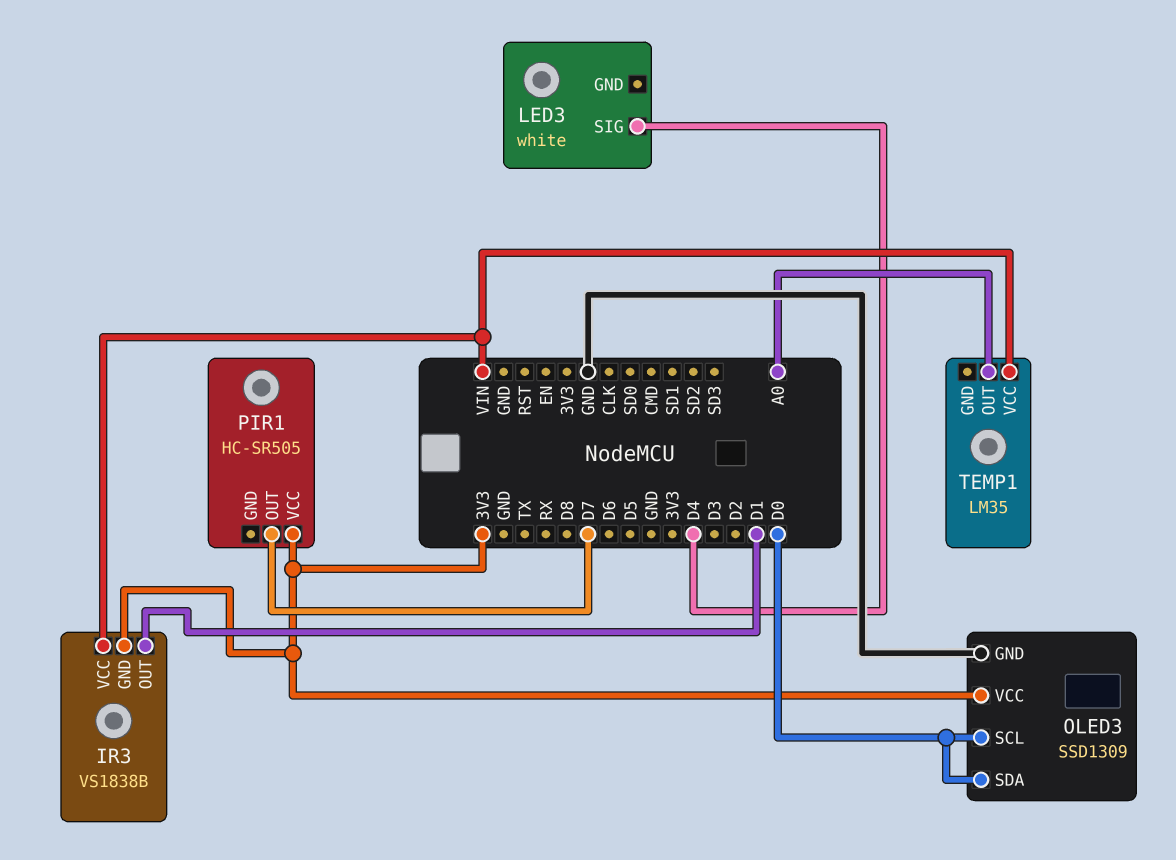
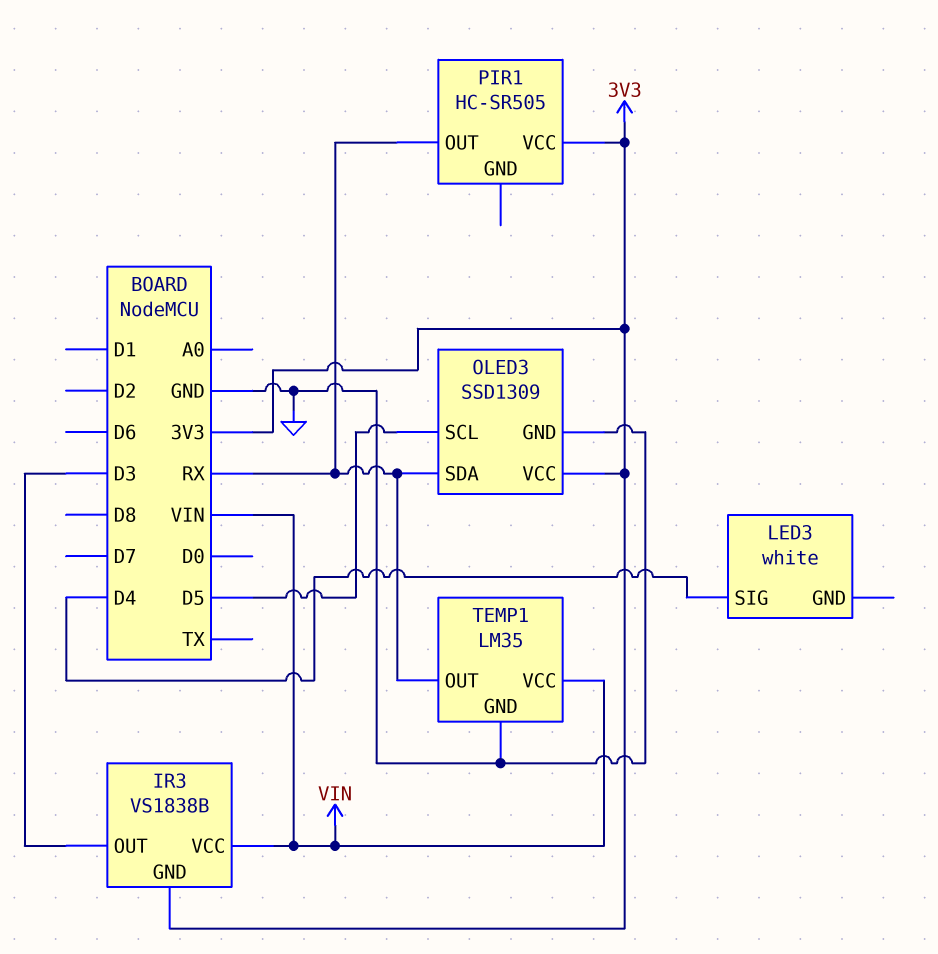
IR3 pin OUT: D1 -> D3
OLED3 pin SCL: D0 -> D5
OLED3 pin SDA: D0 -> RX
PIR1 pin OUT: D7 -> RX
TEMP1 pin GND: none -> GND
TEMP1 pin OUT: A0 -> RX

